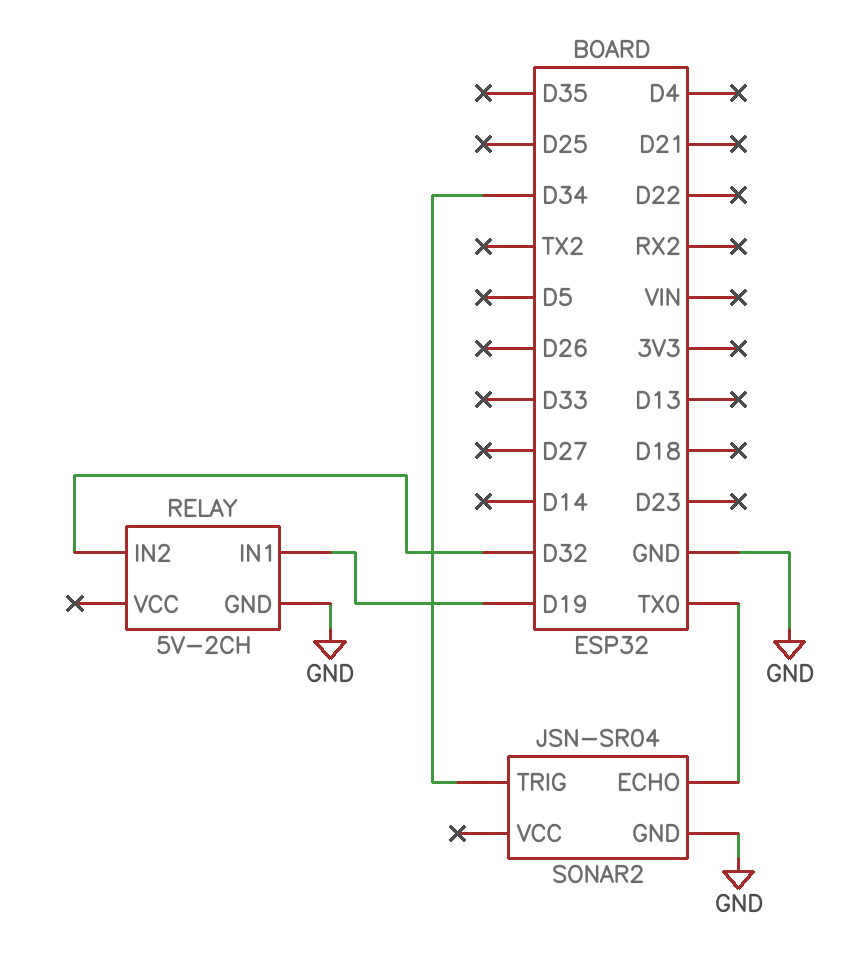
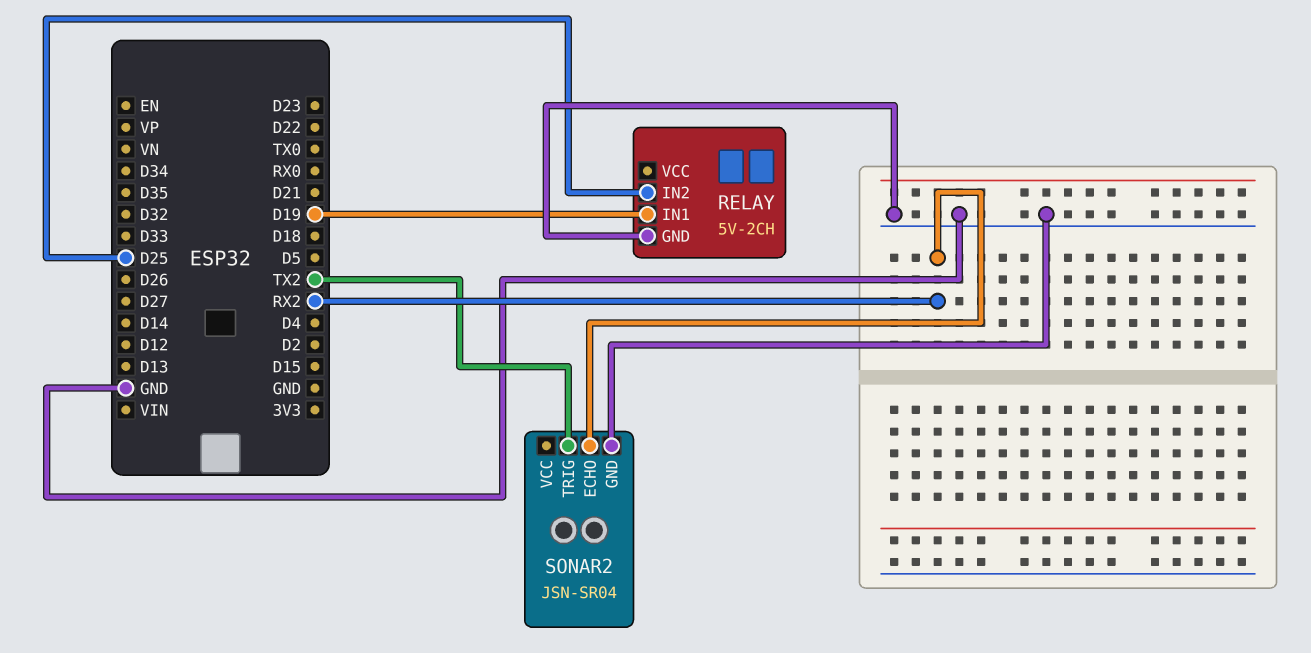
RELAY pin IN2: D32 -> D25
SONAR2 pin ECHO: TX0 -> RX2
SONAR2 pin TRIG: D34 -> TX2

